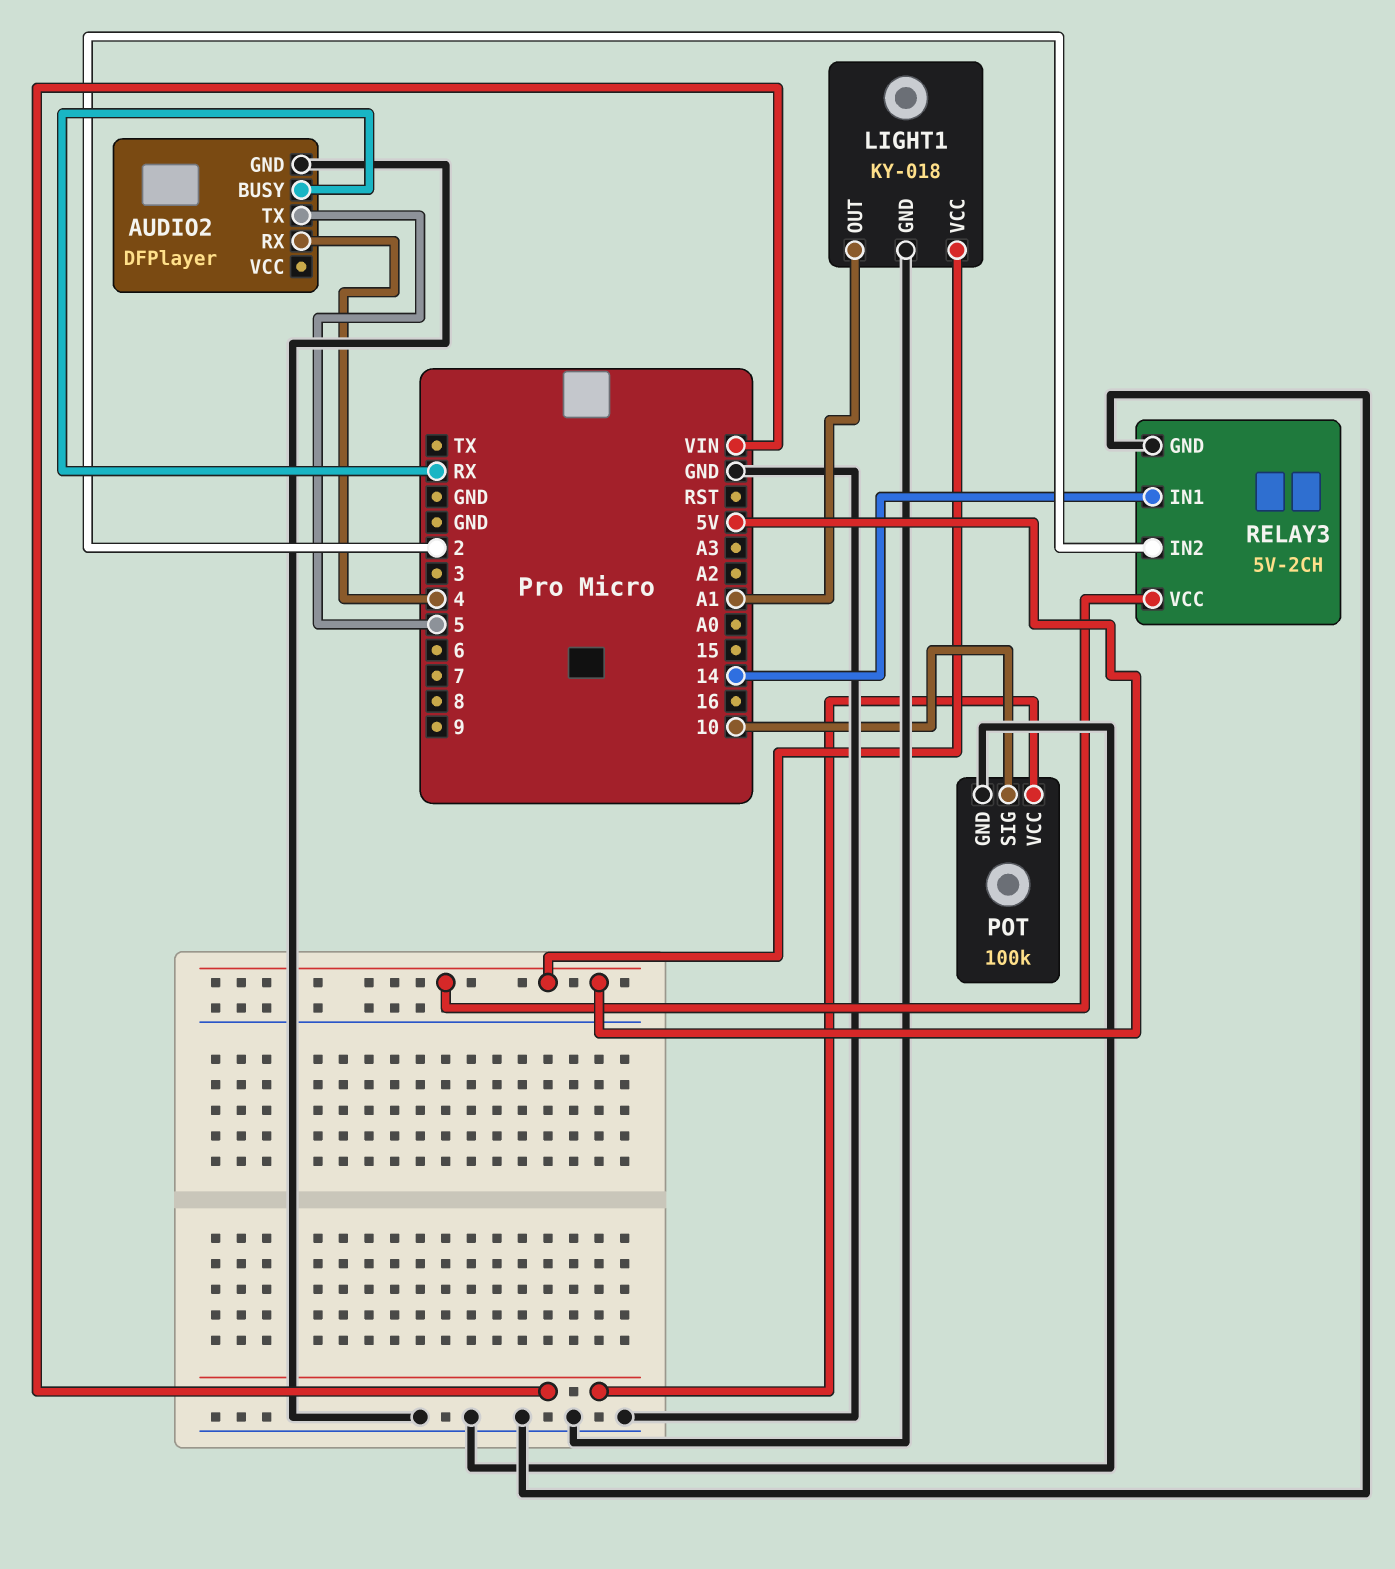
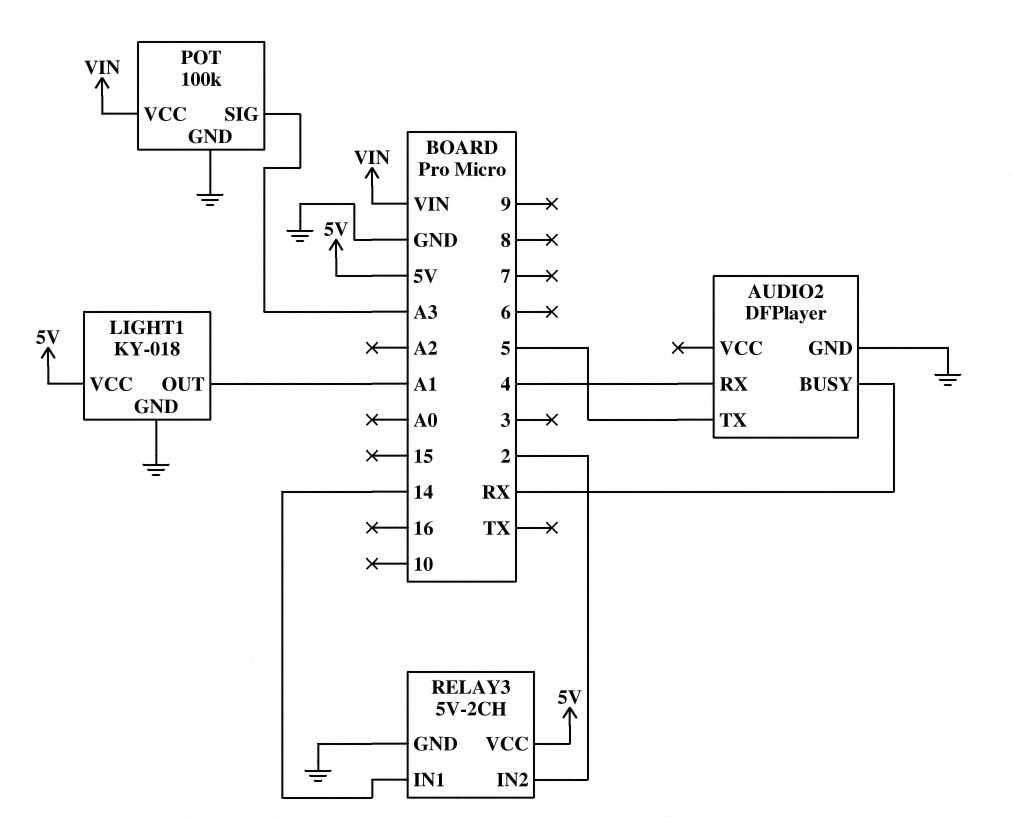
POT pin SIG: 10 -> A3

